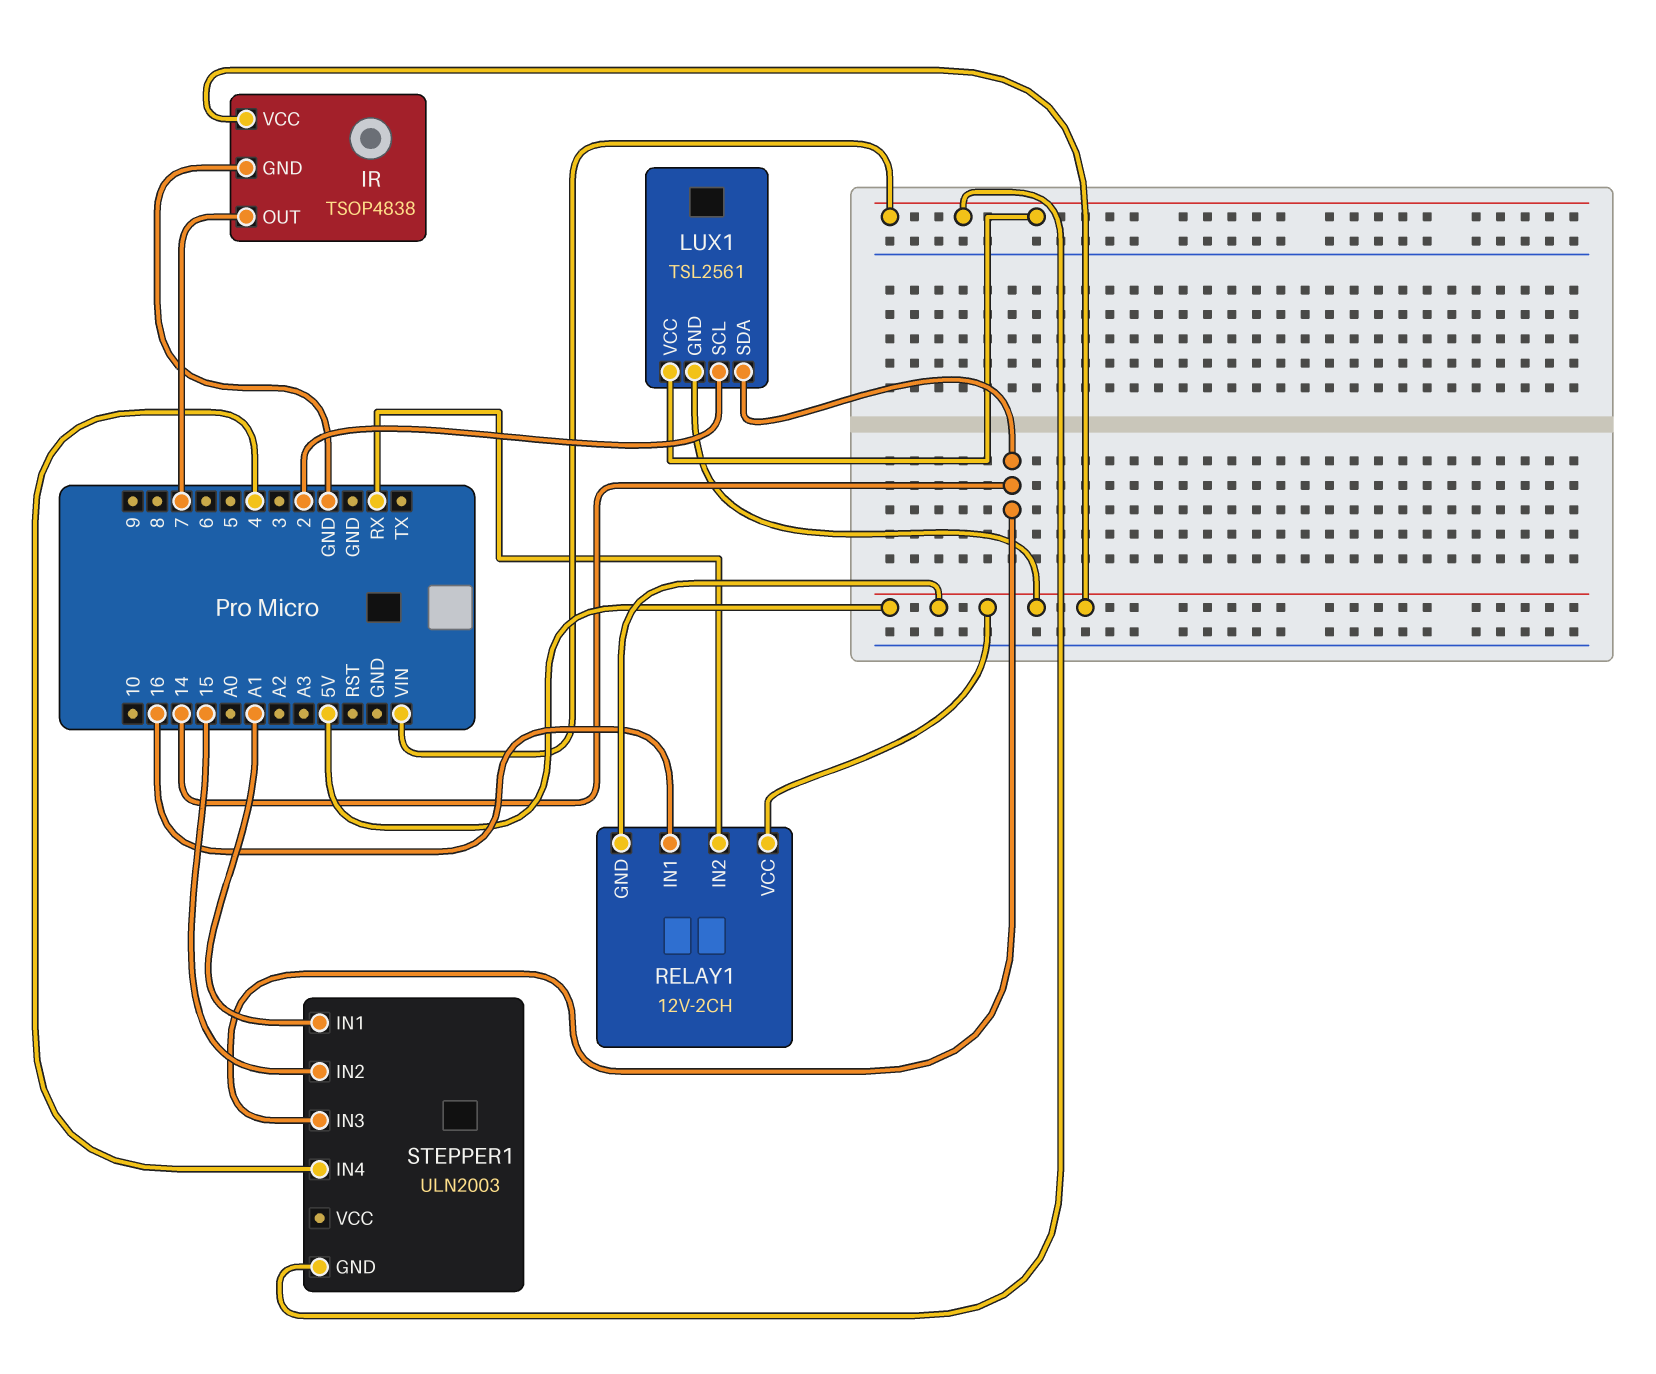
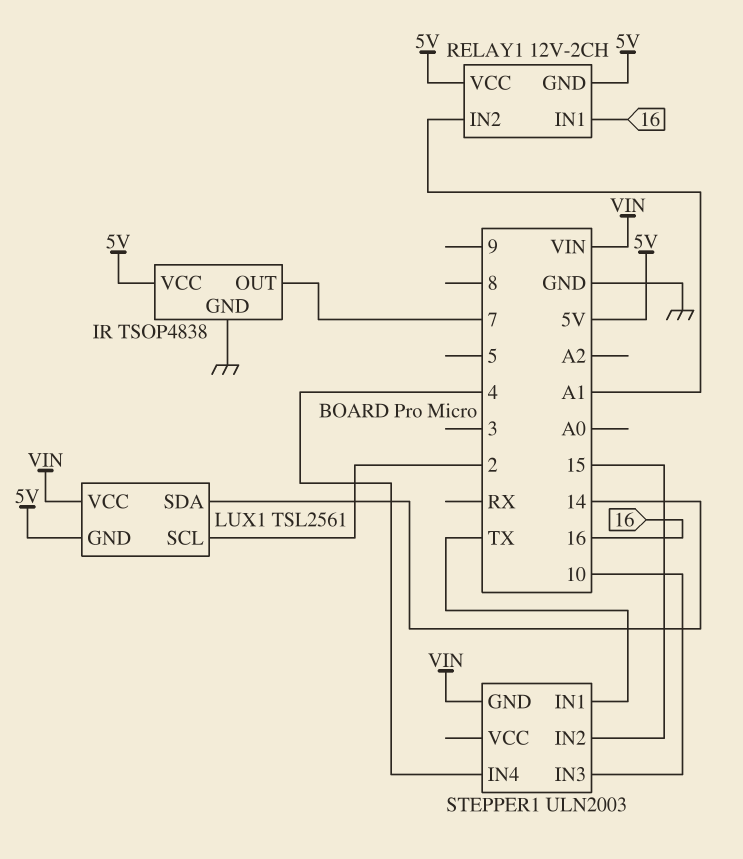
RELAY1 pin IN2: RX -> A1
STEPPER1 pin IN1: A1 -> TX
STEPPER1 pin IN3: 14 -> 10

